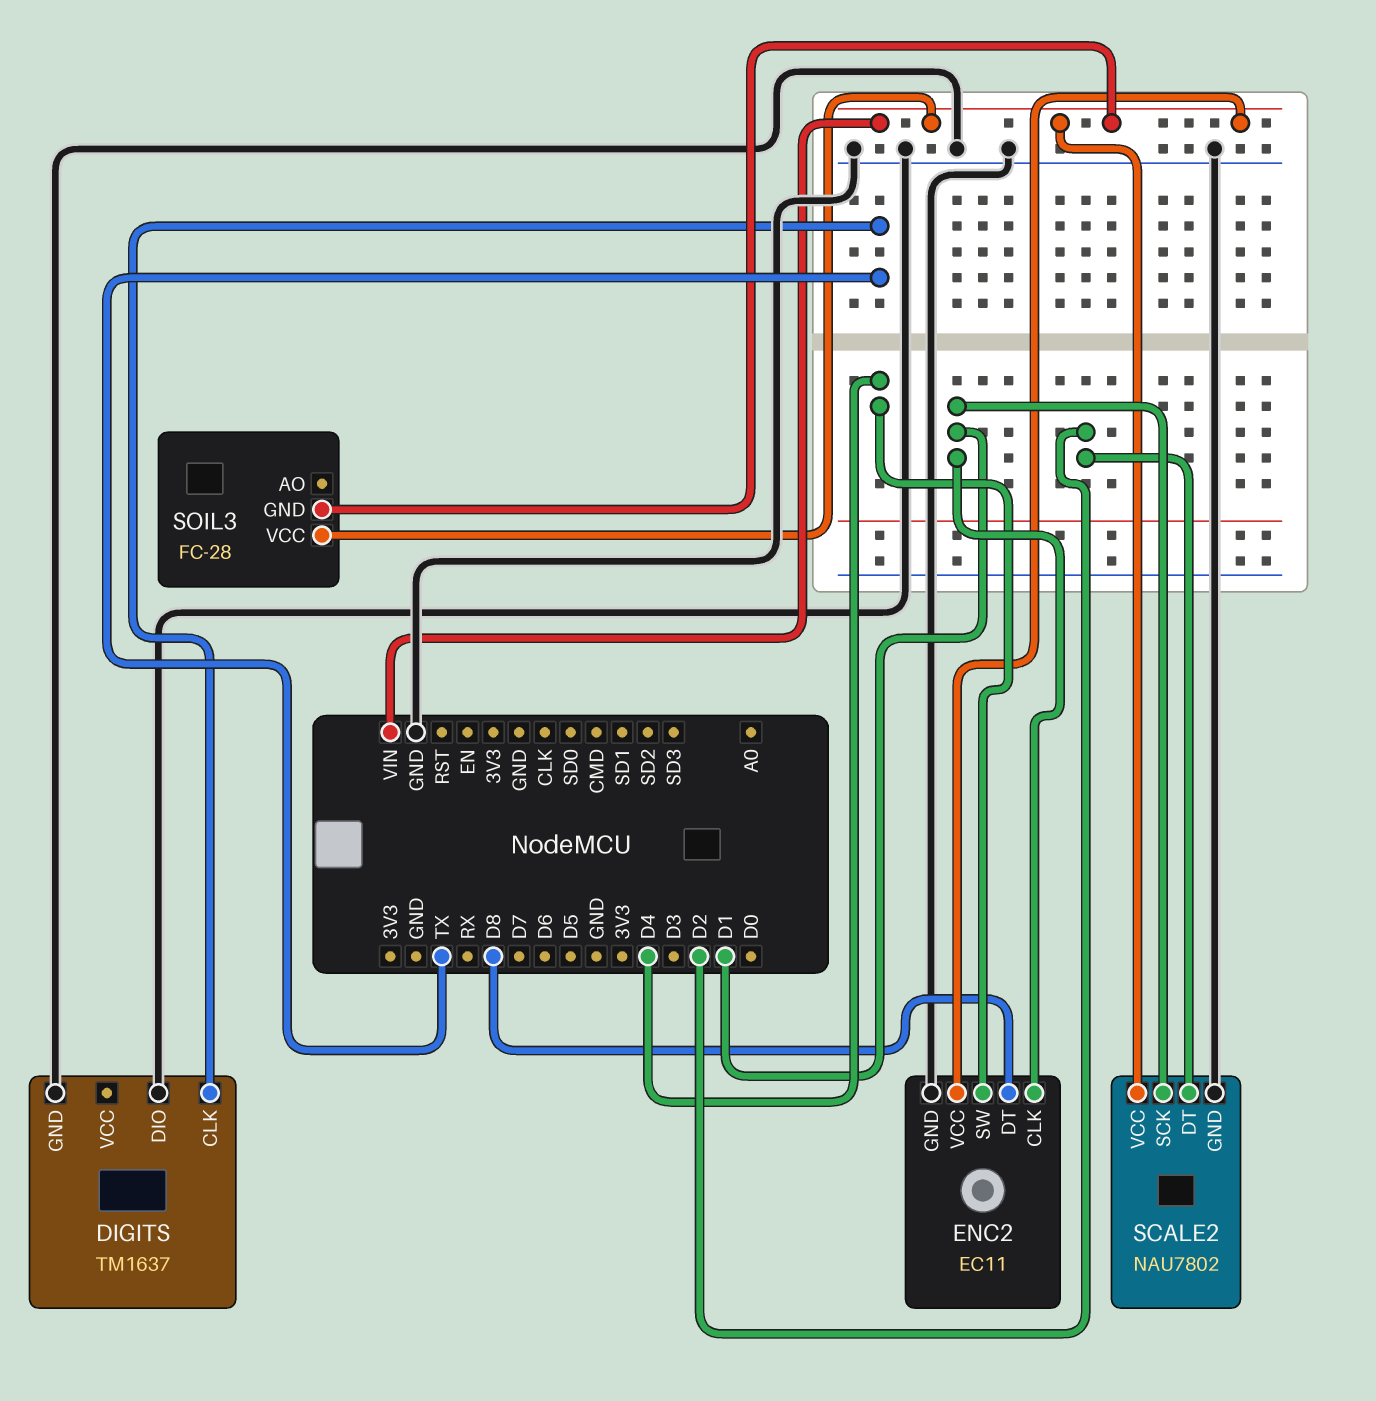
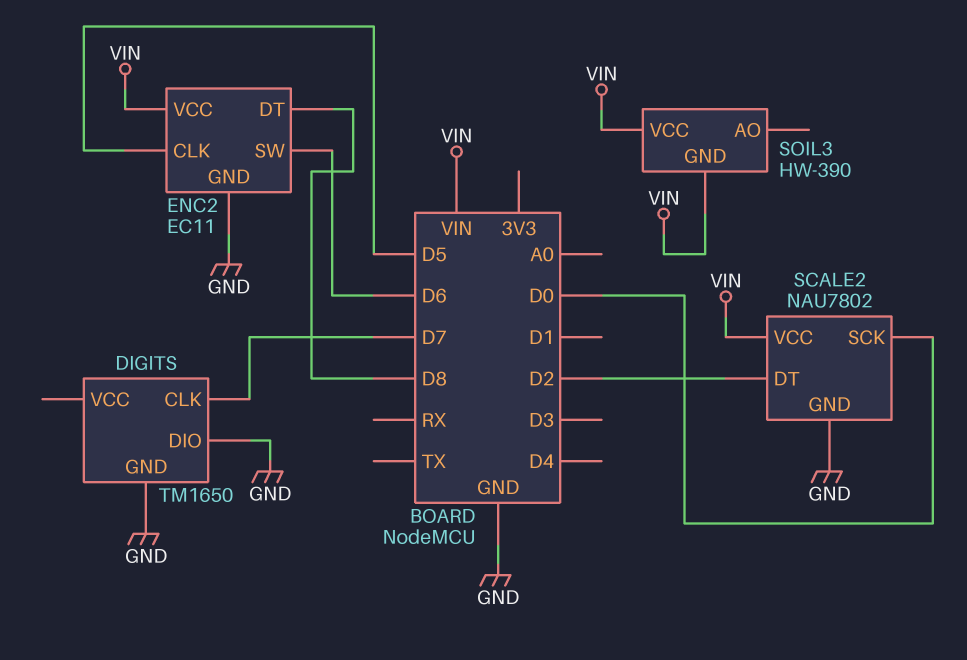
DIGITS: TM1637 -> TM1650
DIGITS pin CLK: TX -> D7
ENC2 pin CLK: D1 -> D5
ENC2 pin SW: D4 -> D6
SCALE2 pin SCK: D1 -> D0
SOIL3: FC-28 -> HW-390

